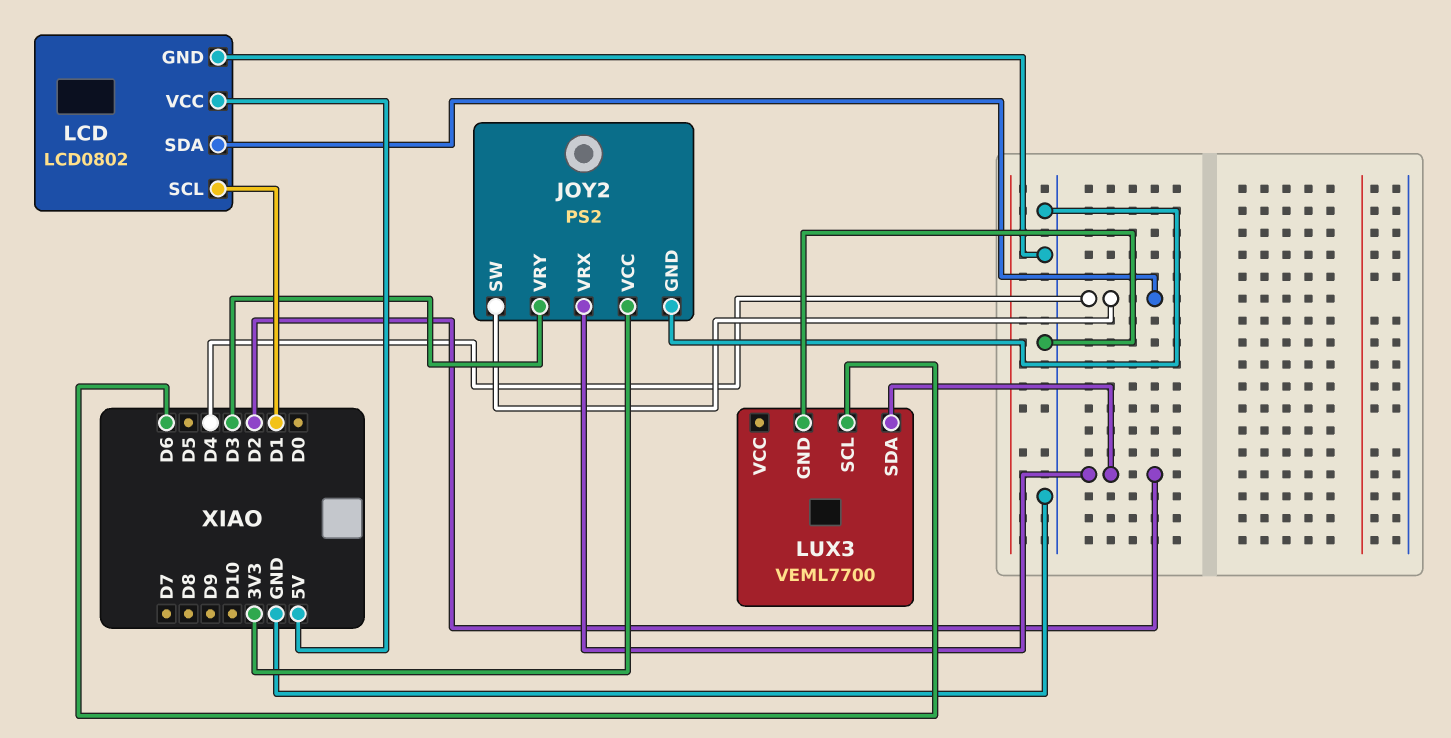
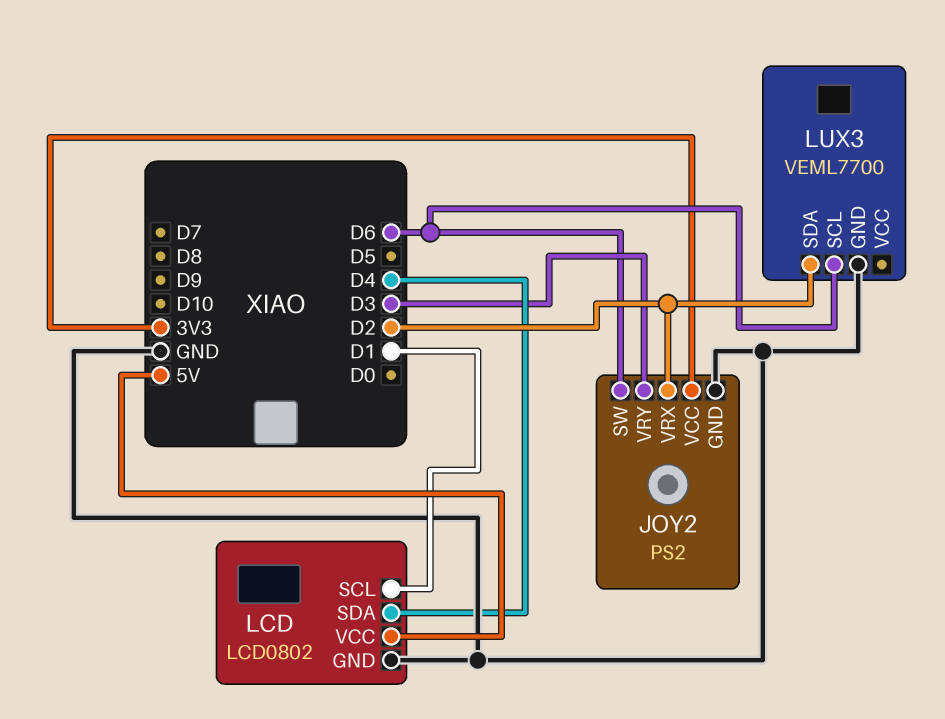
JOY2 pin SW: D4 -> D6

